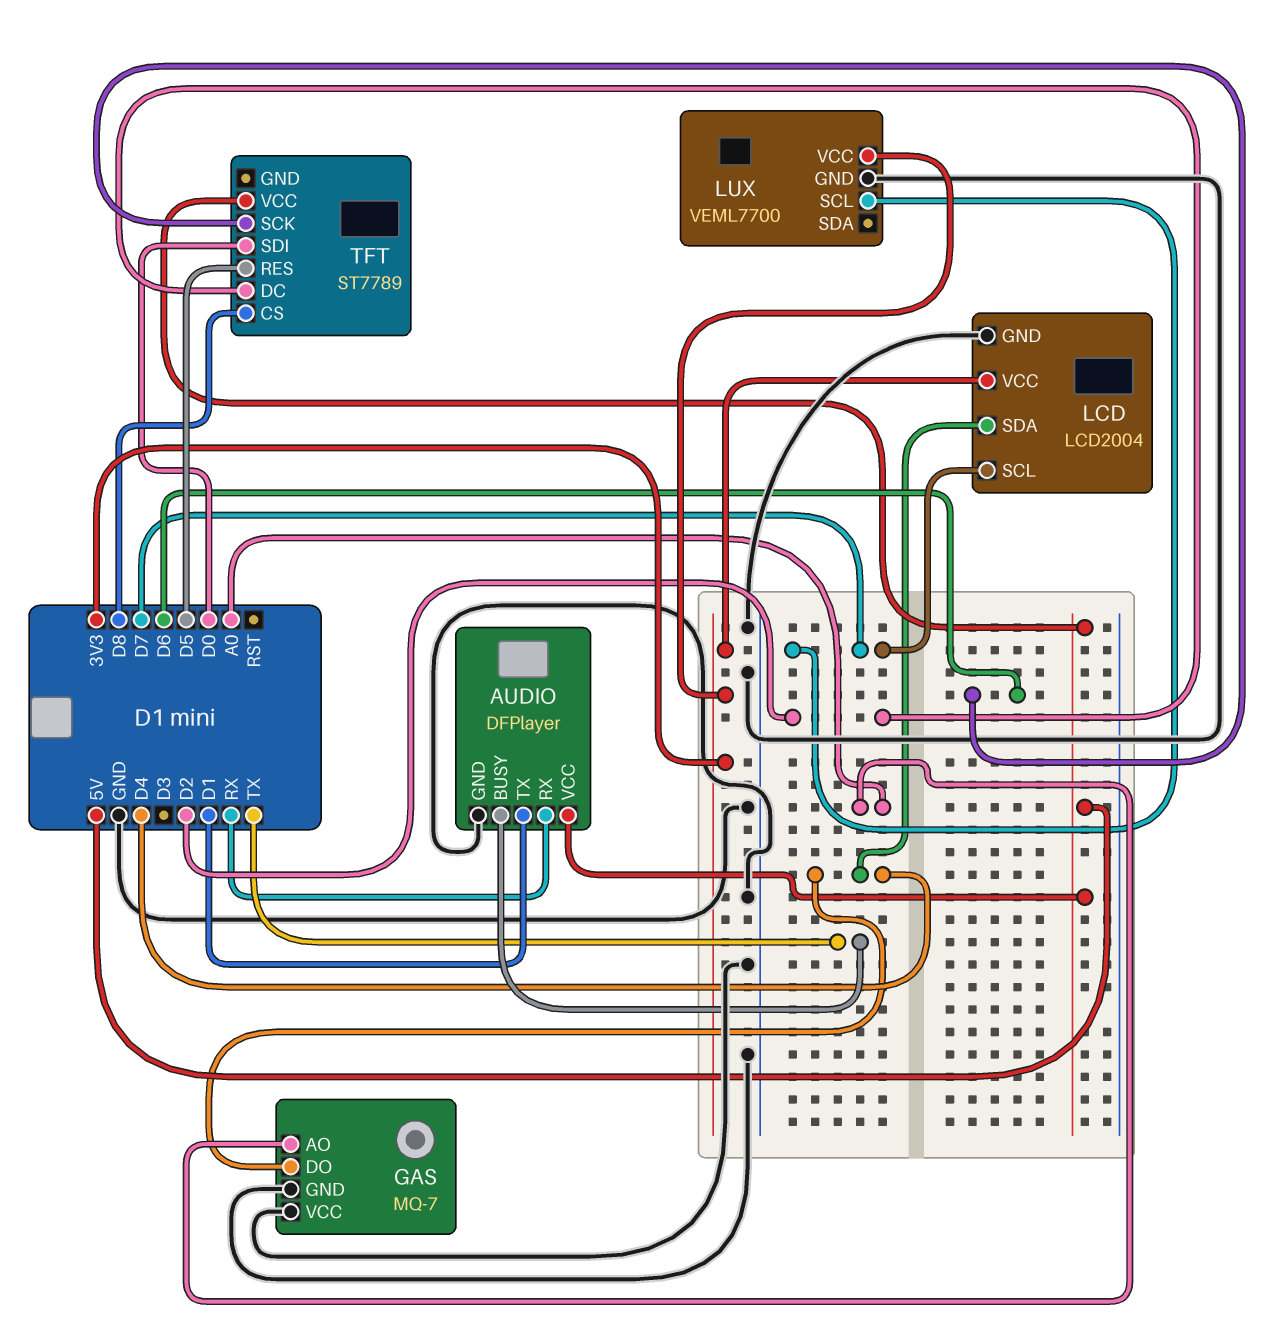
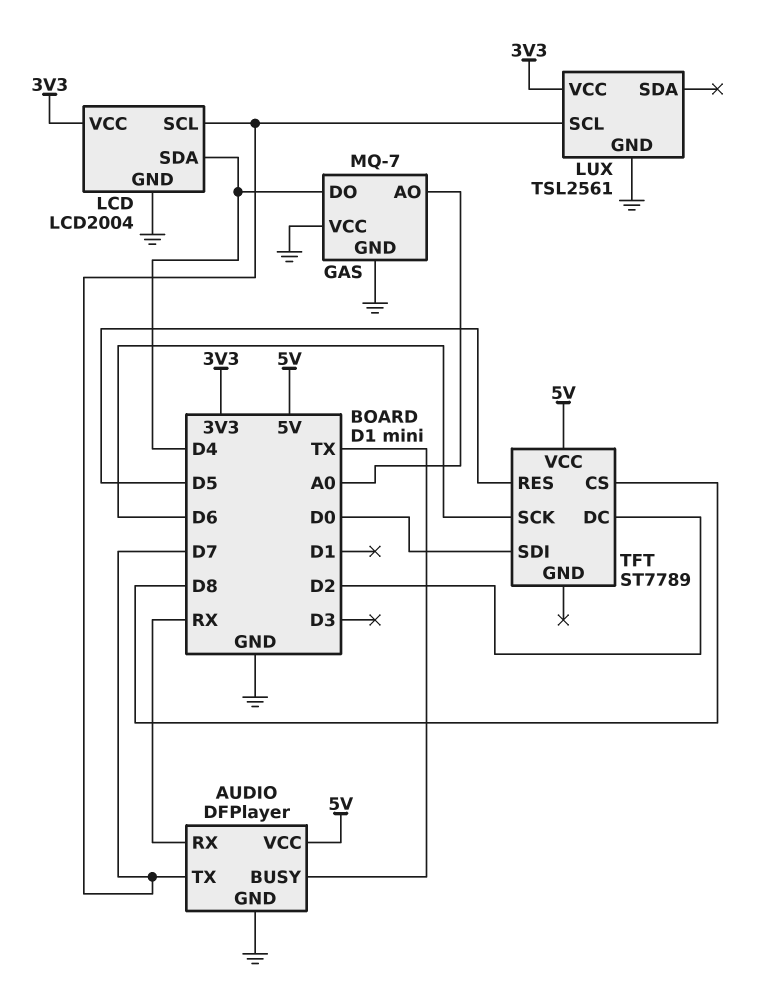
AUDIO pin TX: D1 -> D7
LUX: VEML7700 -> TSL2561

